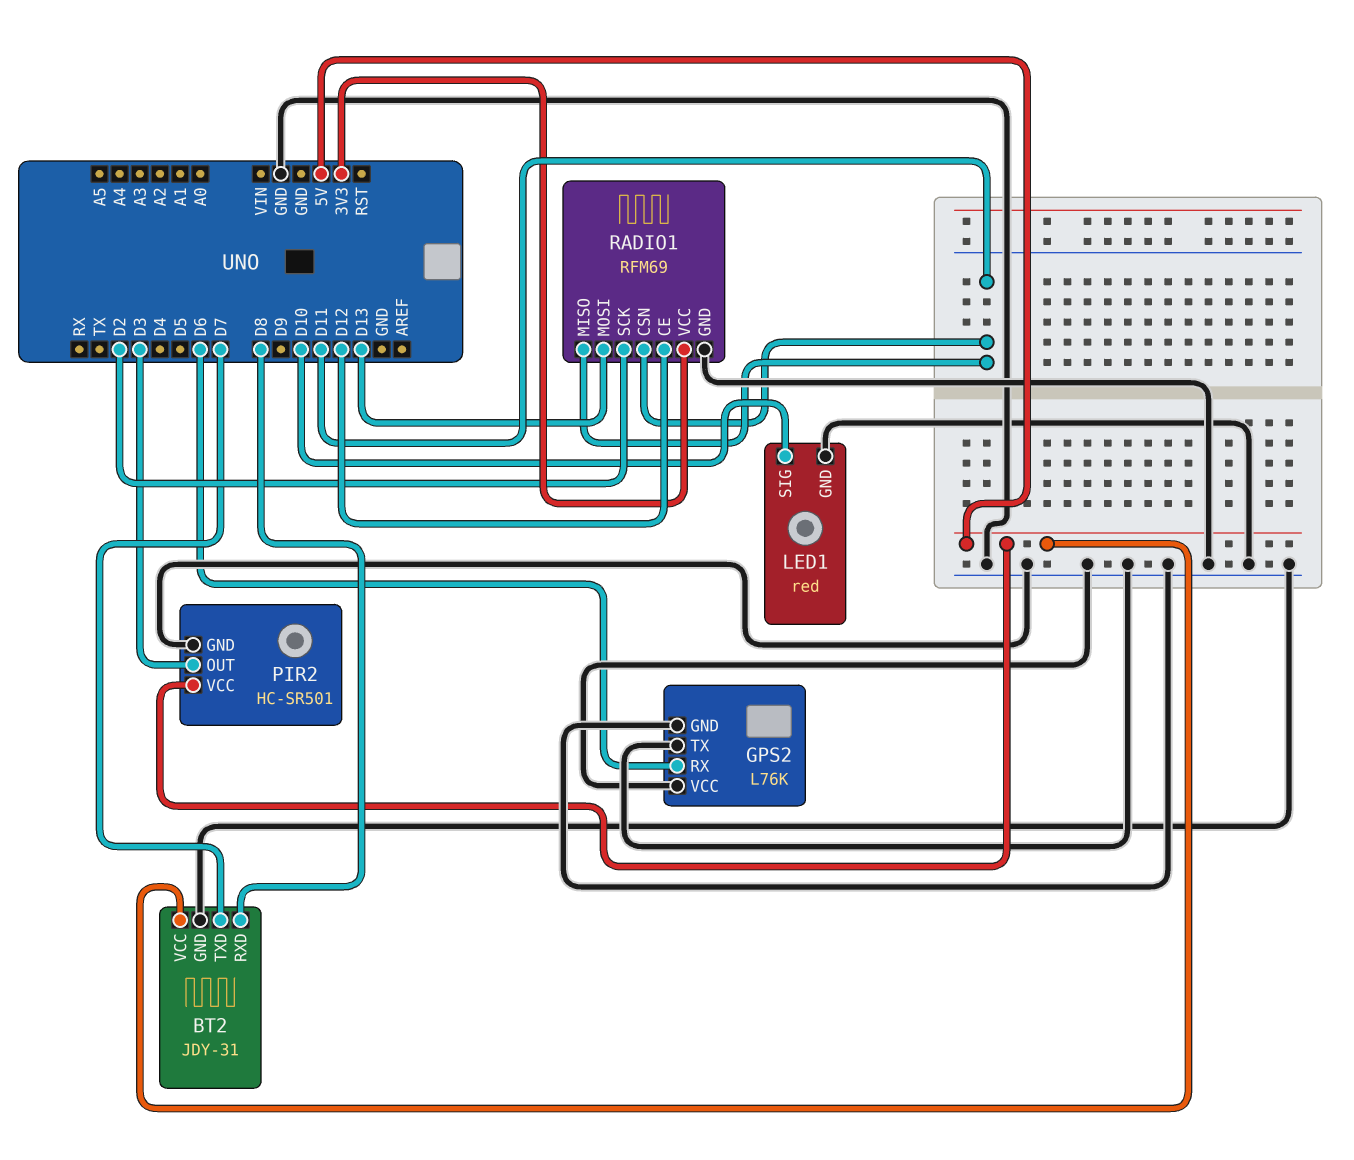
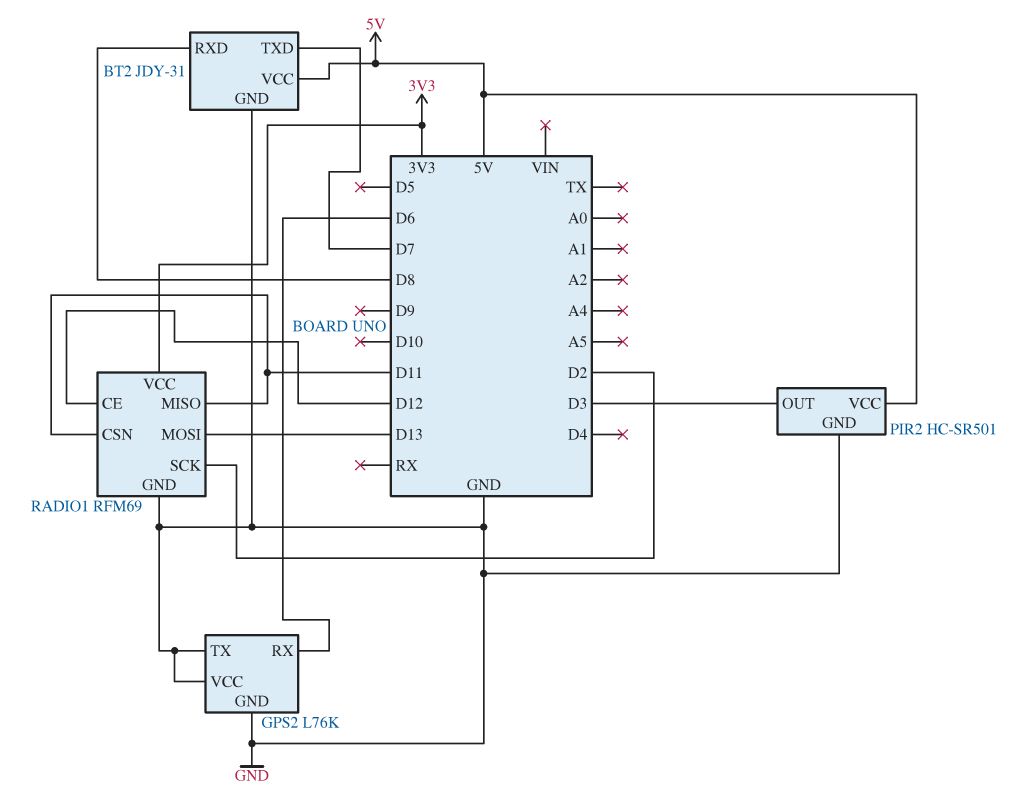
LED1: red -> none
LED1 pin GND: GND -> none
LED1 pin SIG: D10 -> none

